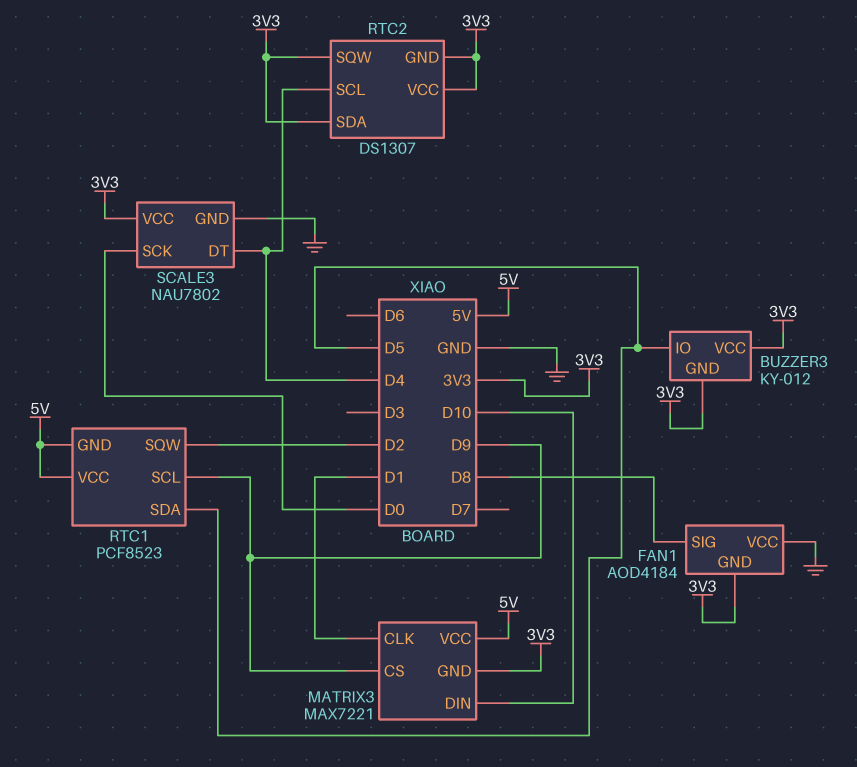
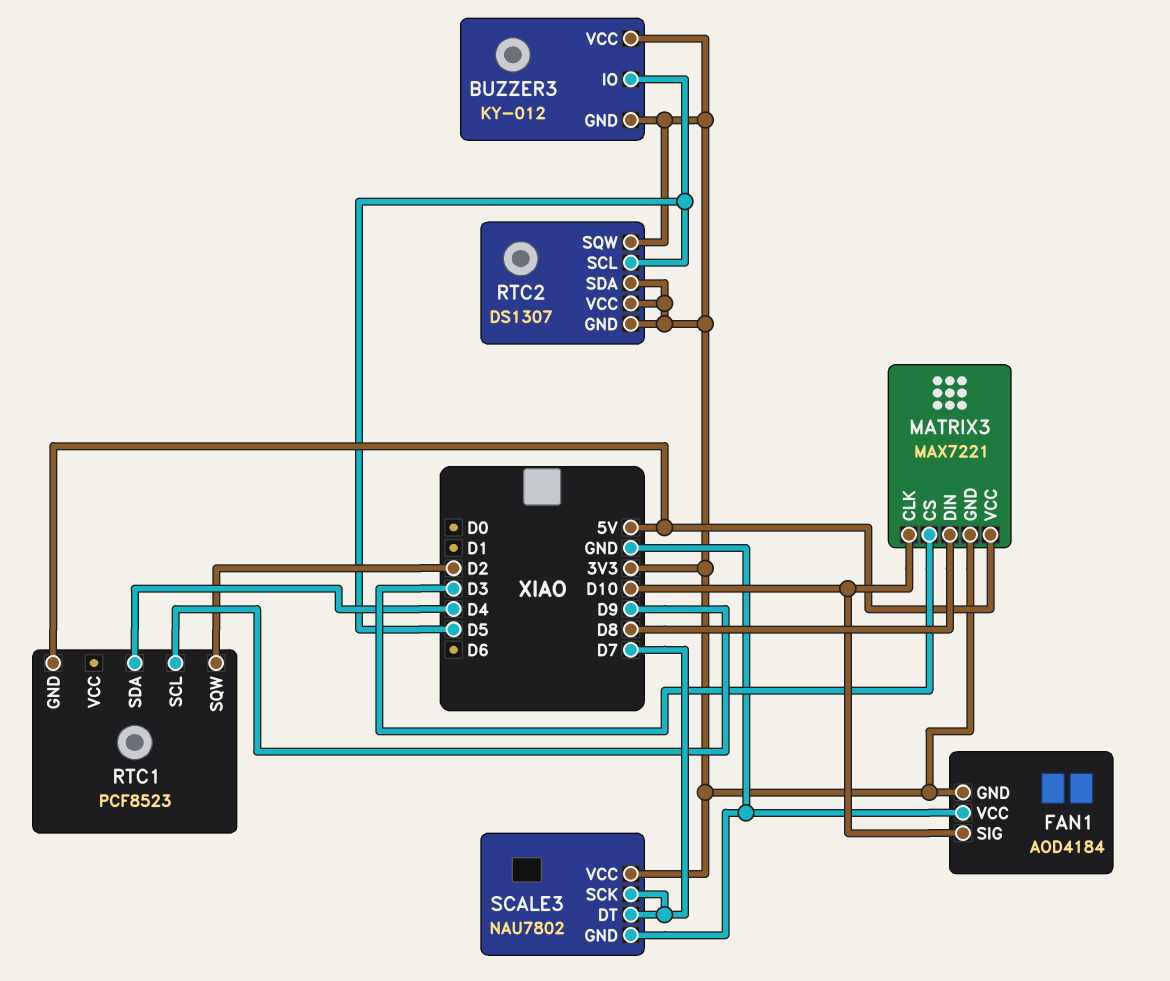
FAN1 pin SIG: D8 -> D10
MATRIX3 pin CLK: D1 -> D10
MATRIX3 pin CS: D9 -> D3
MATRIX3 pin DIN: D10 -> D8
RTC1 pin SDA: D5 -> D4
RTC1 pin VCC: 5V -> none
RTC2 pin SCL: D4 -> D5
SCALE3 pin DT: D4 -> D7
SCALE3 pin SCK: D0 -> D7

